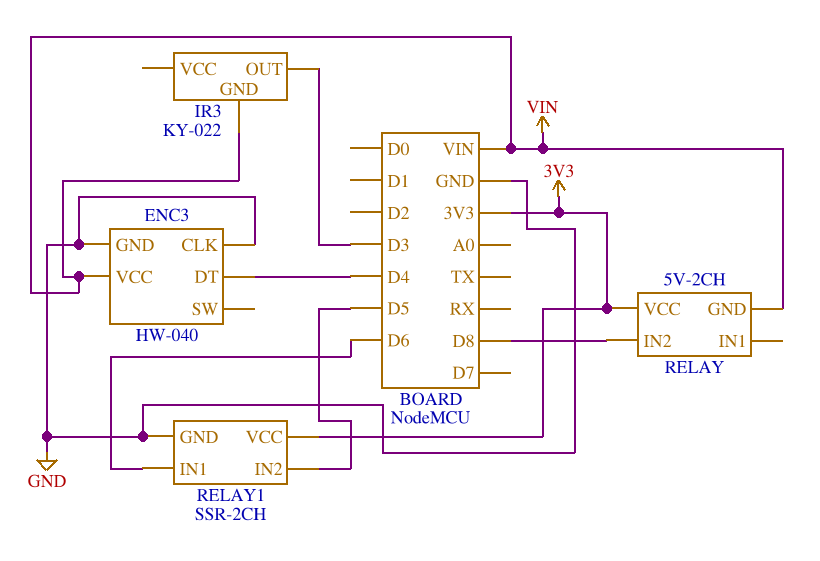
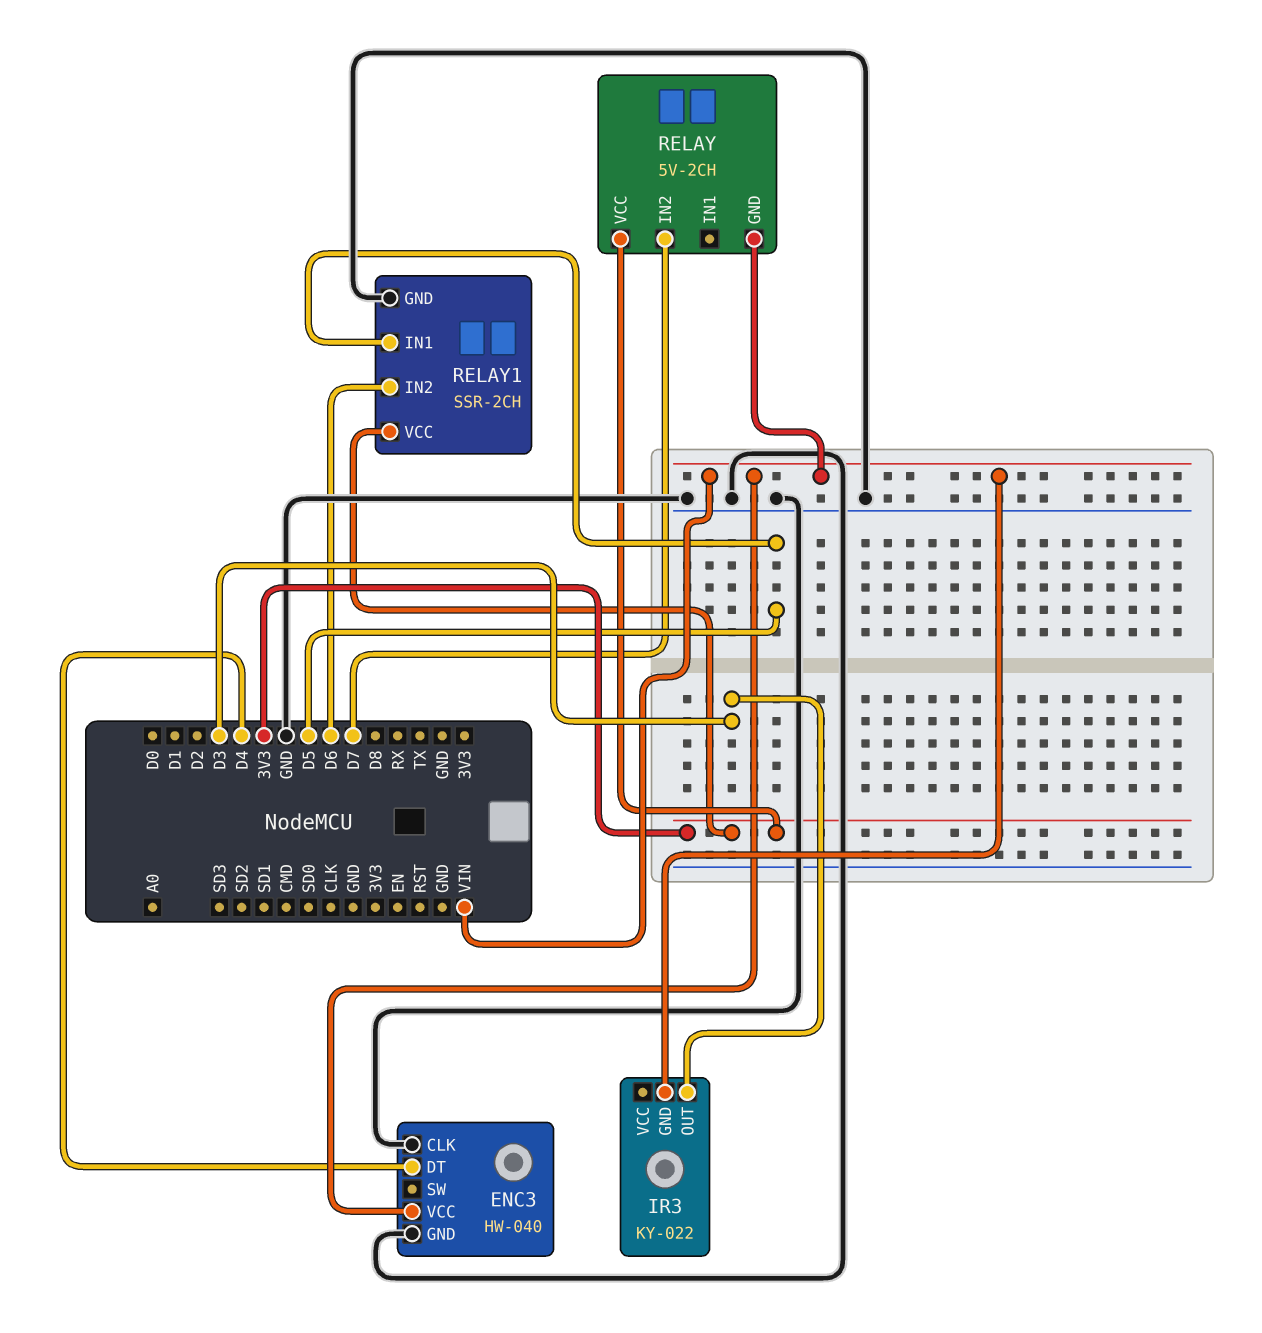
RELAY pin IN2: D8 -> D7
RELAY1 pin IN1: D6 -> D5
RELAY1 pin IN2: D5 -> D6

